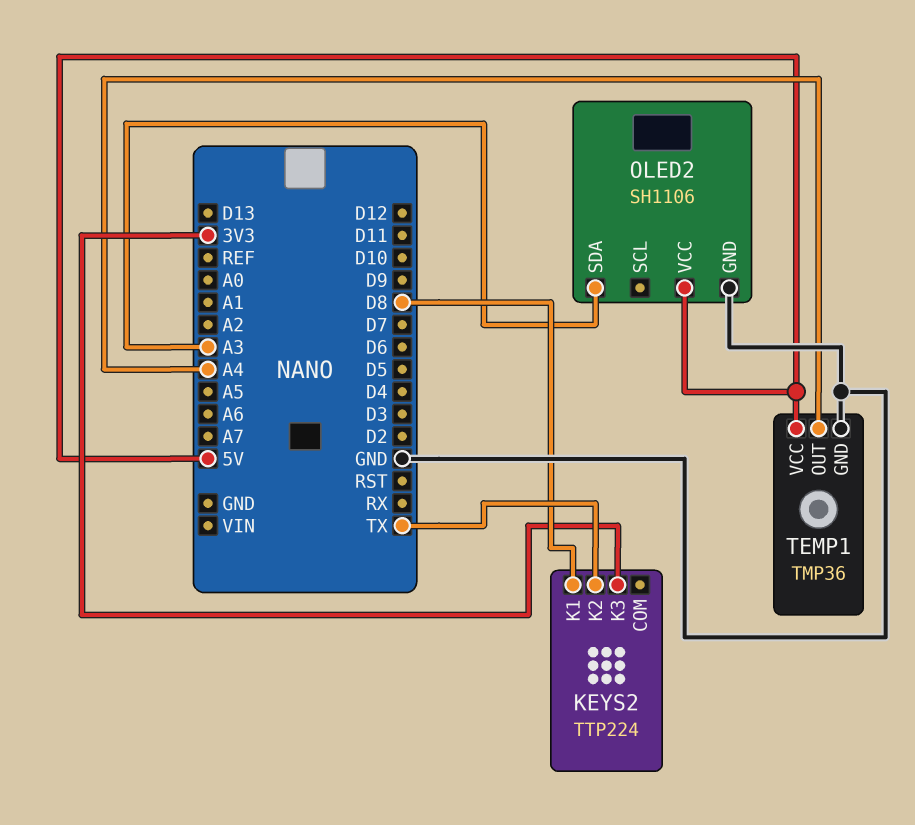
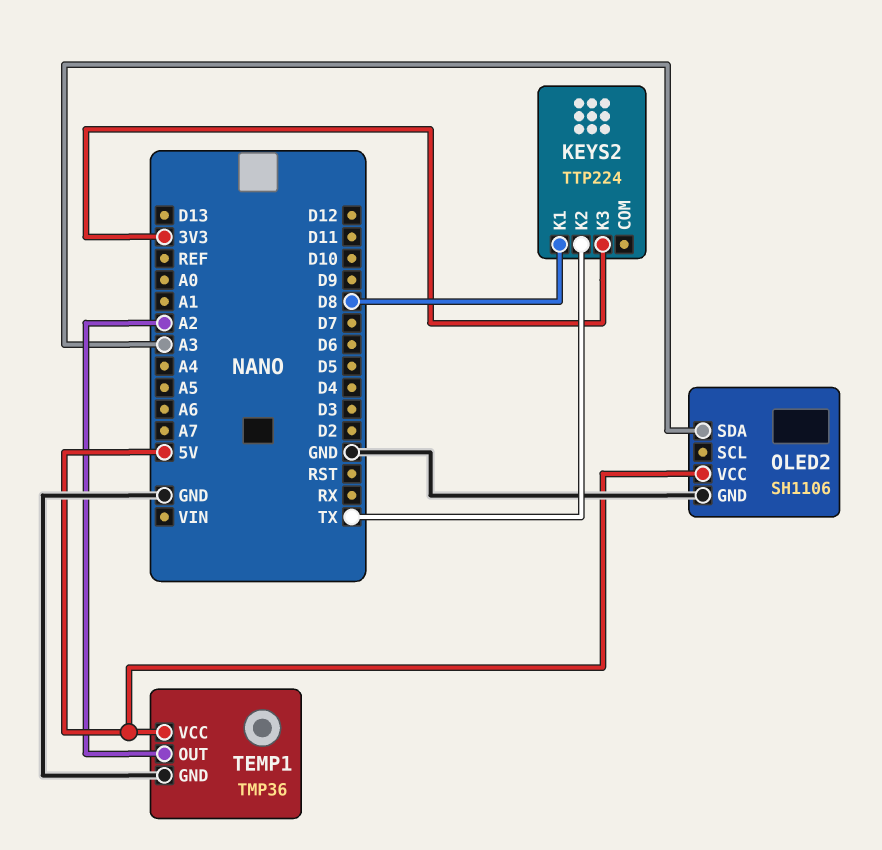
TEMP1 pin OUT: A4 -> A2

